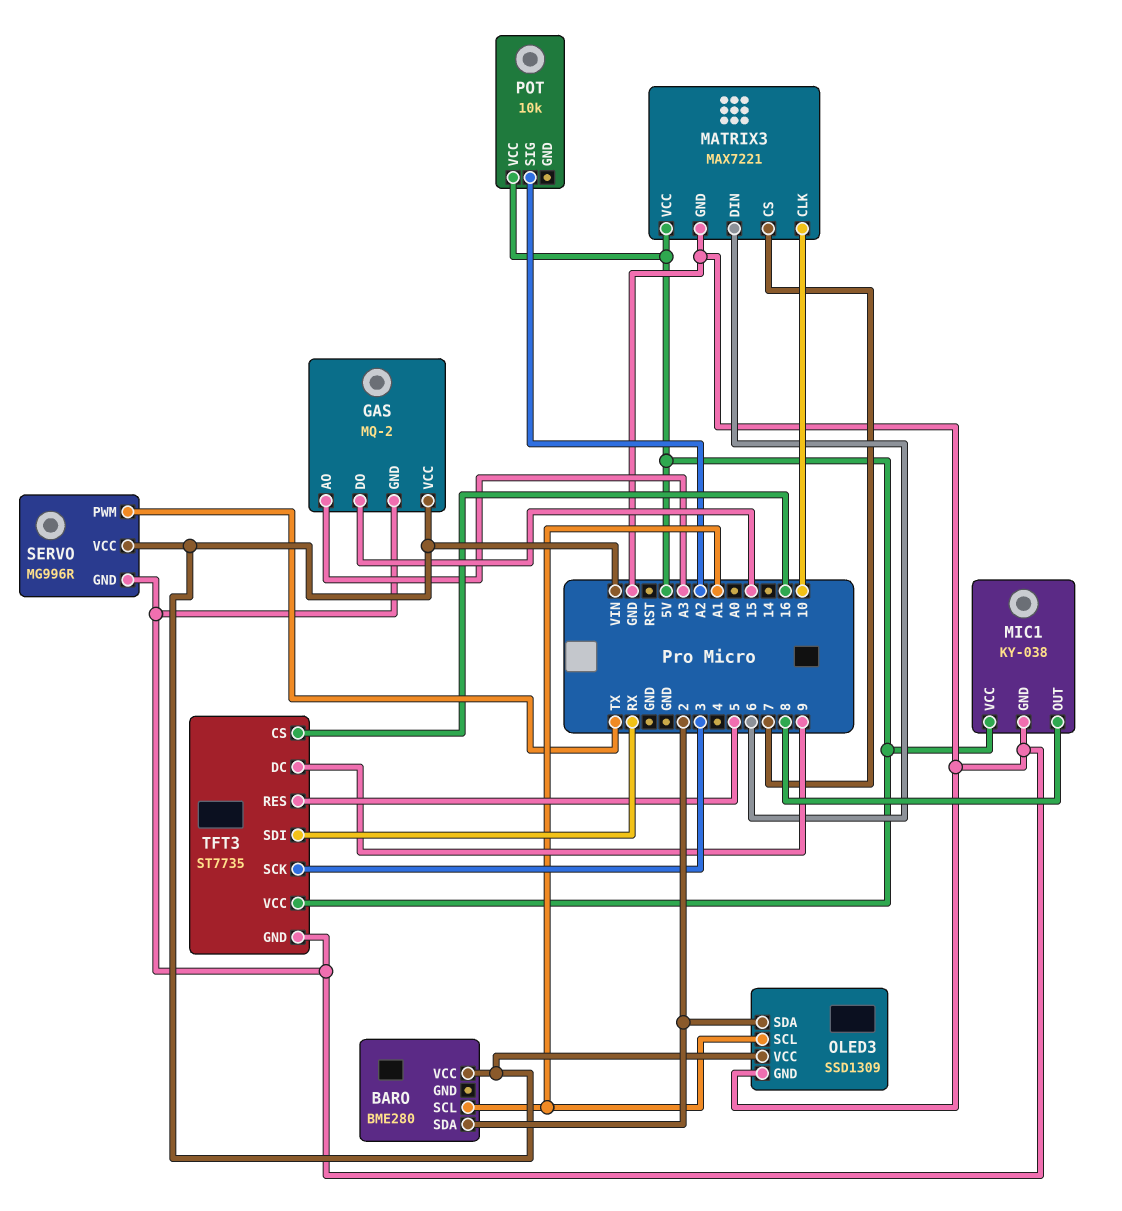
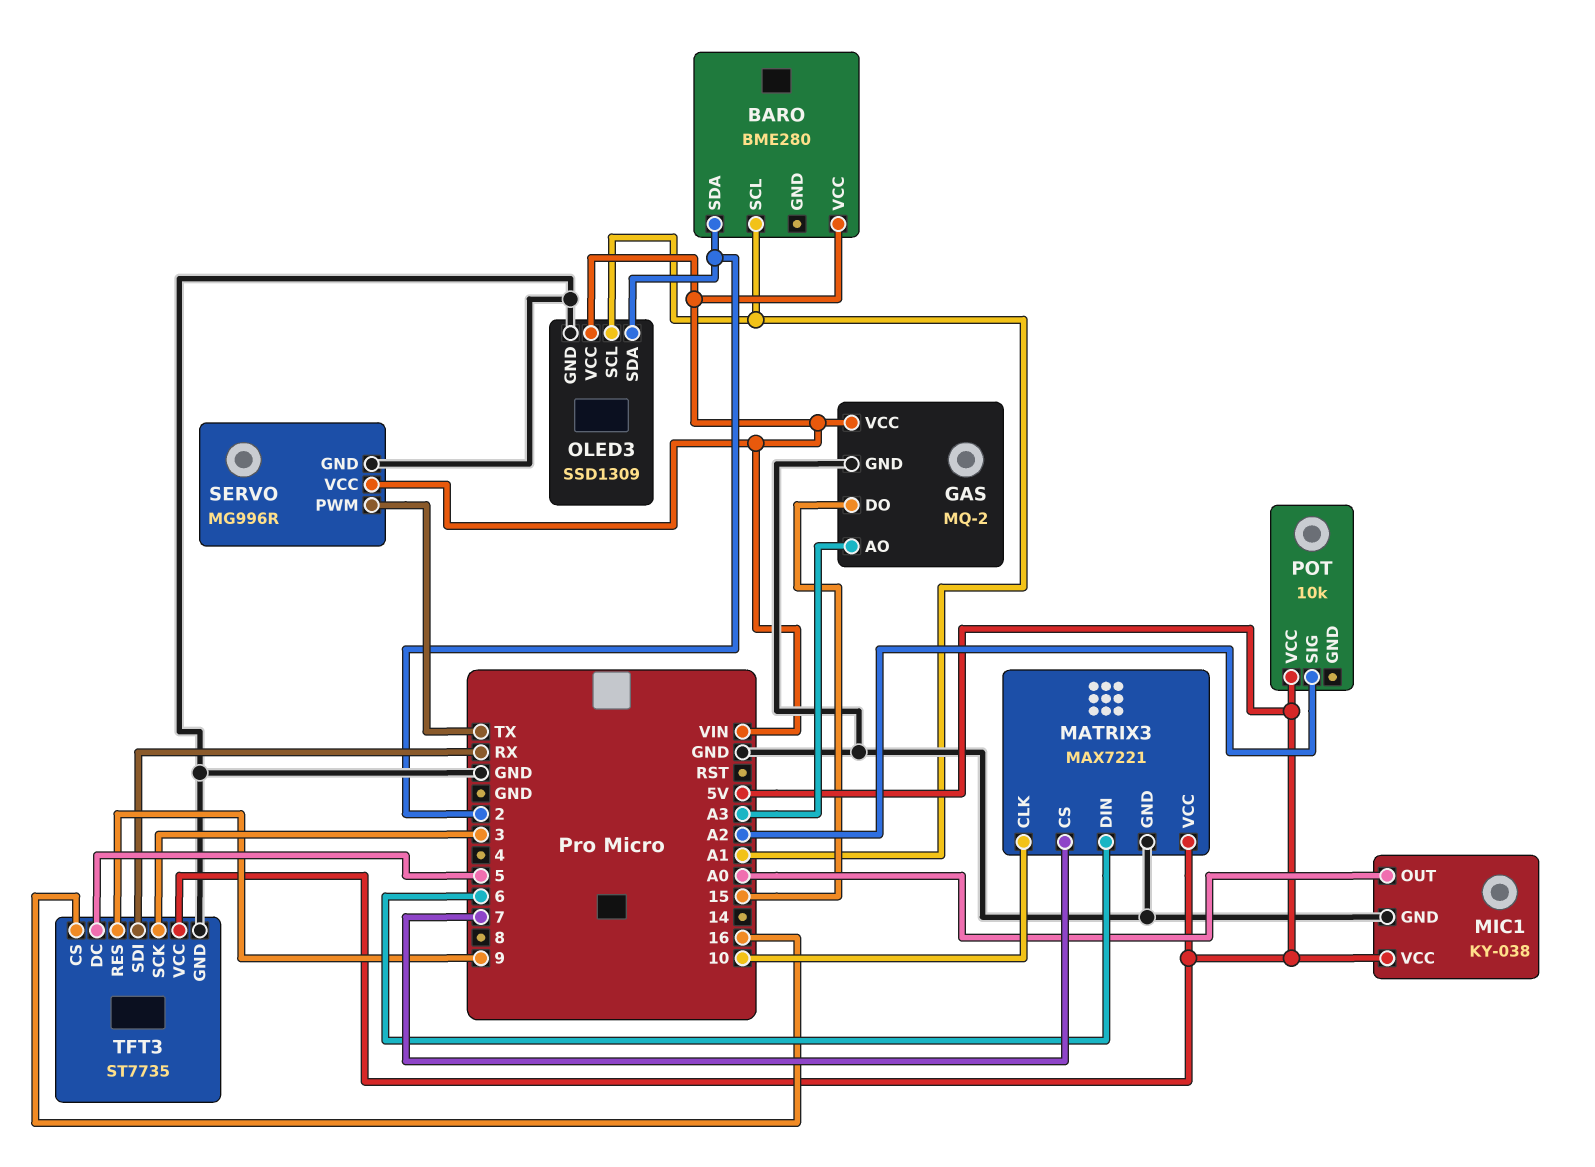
MIC1 pin OUT: 8 -> A0
TFT3 pin DC: 9 -> 5
TFT3 pin RES: 5 -> 9

